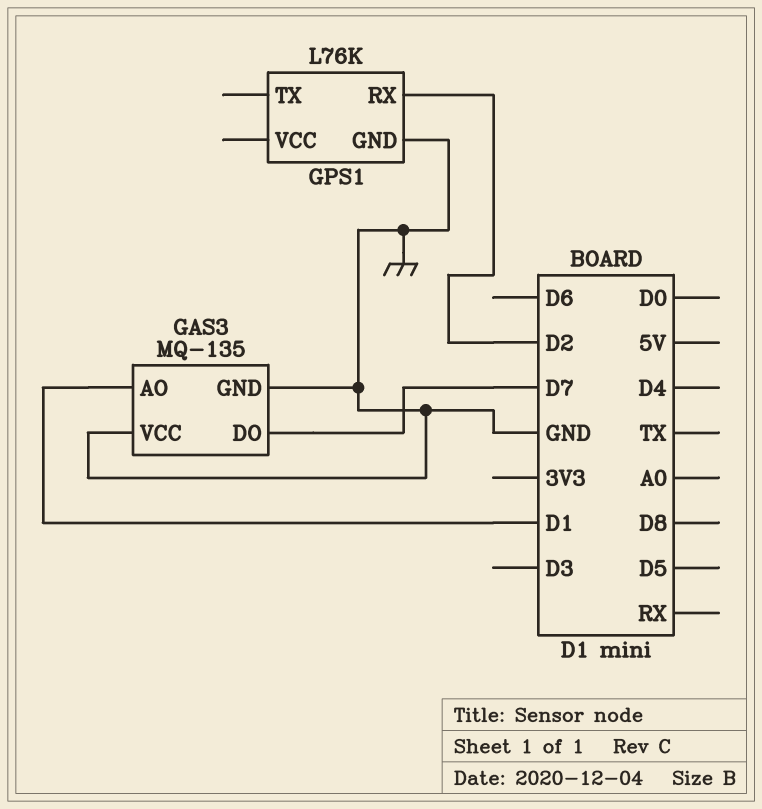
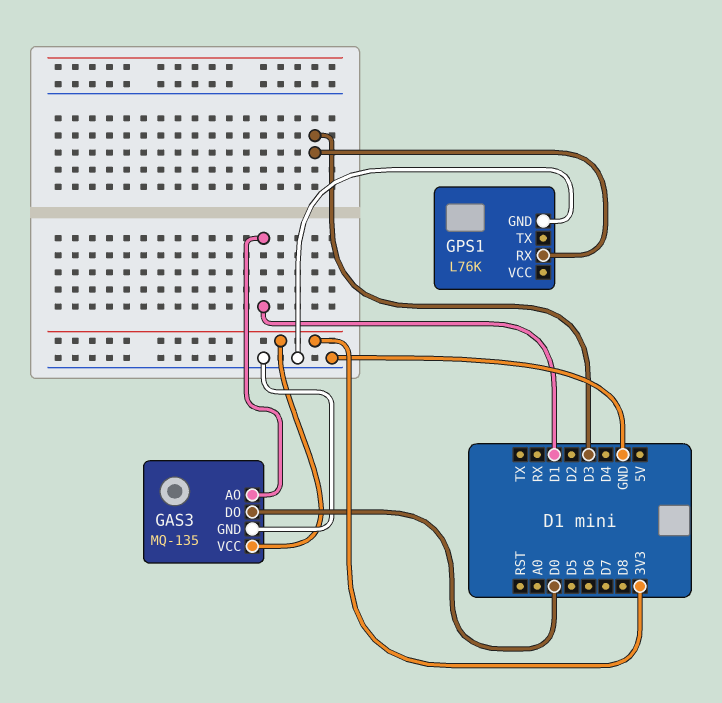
GAS3 pin DO: D7 -> D0
GAS3 pin VCC: GND -> 3V3
GPS1 pin RX: D2 -> D3

